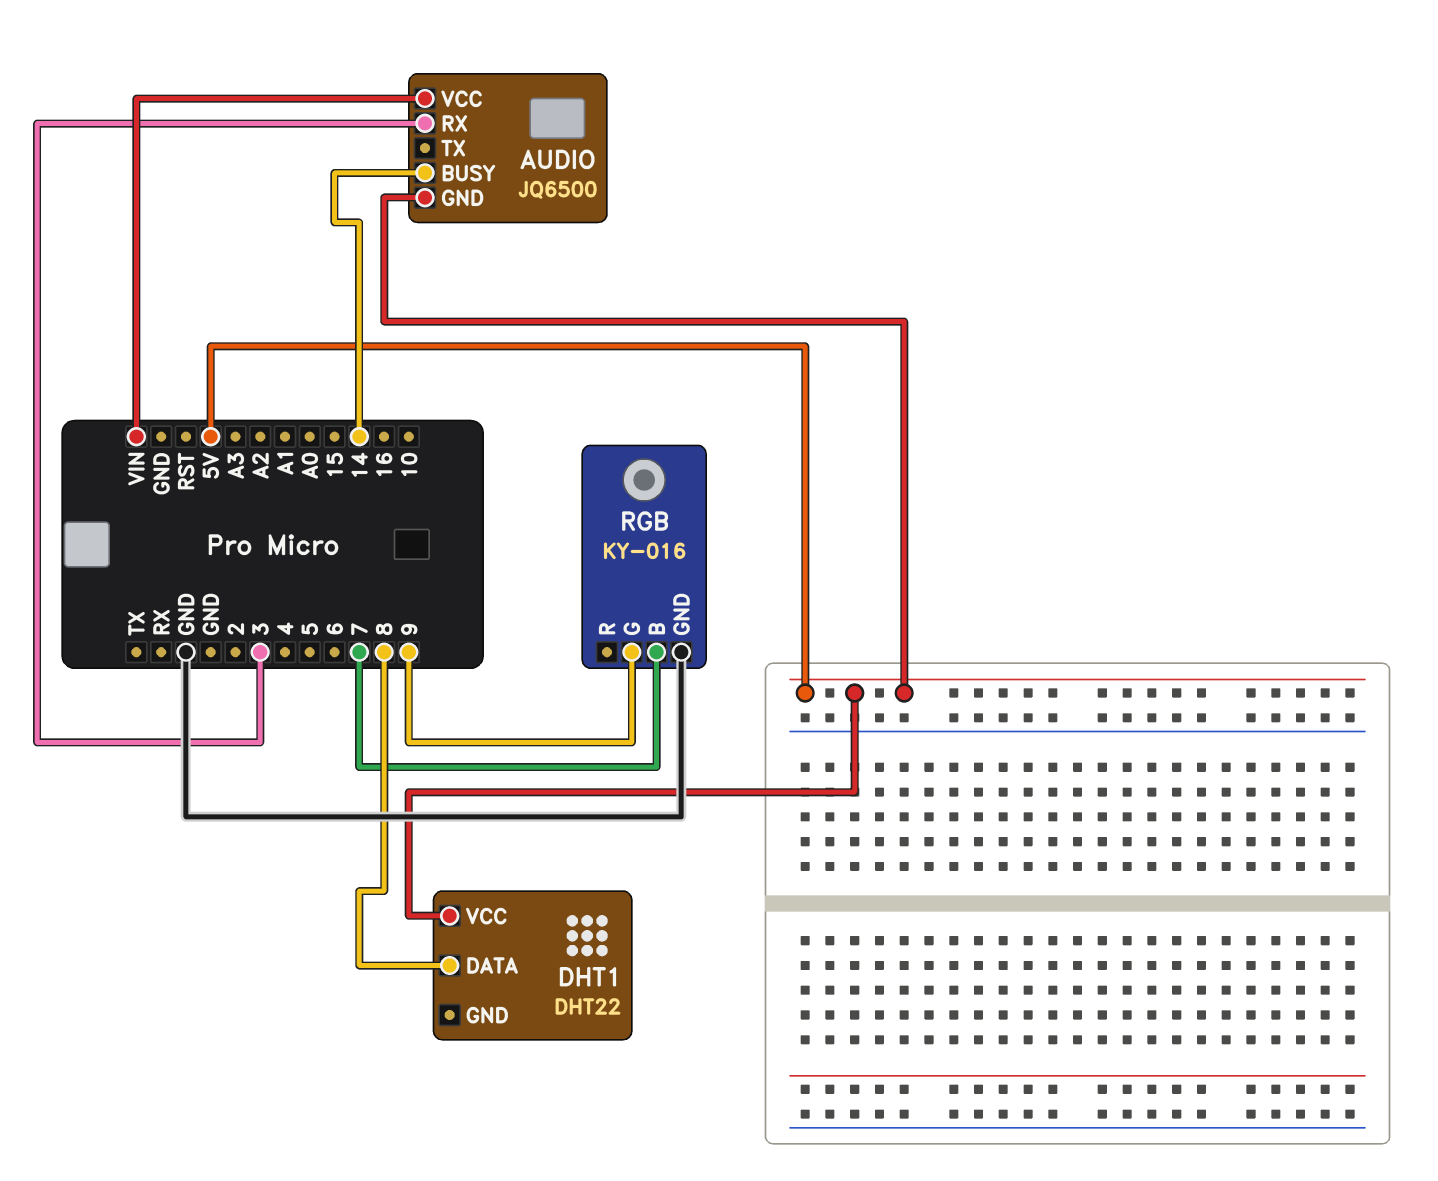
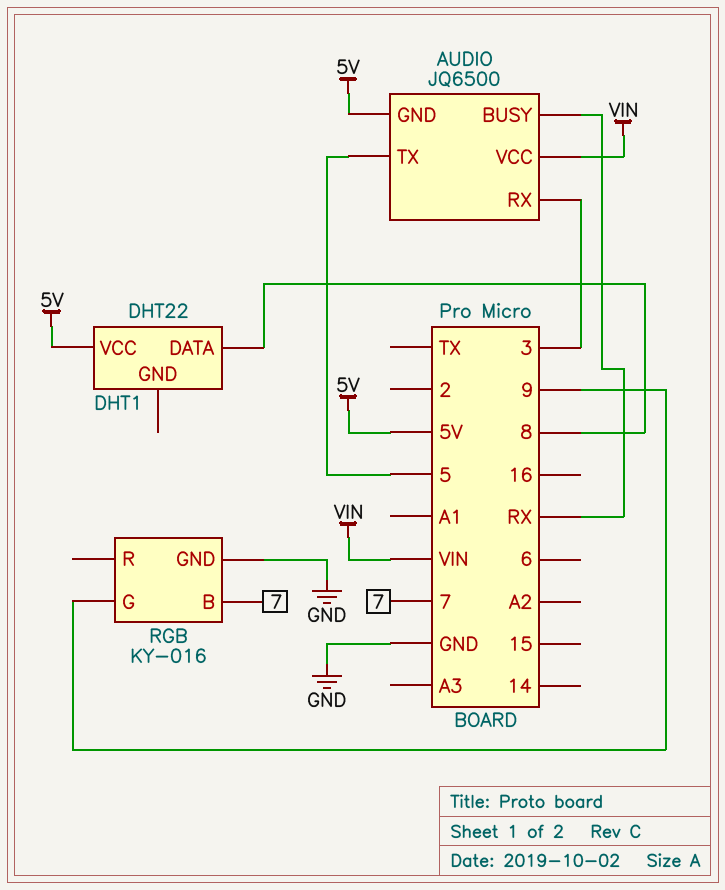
AUDIO pin BUSY: 14 -> RX
AUDIO pin TX: none -> 5

